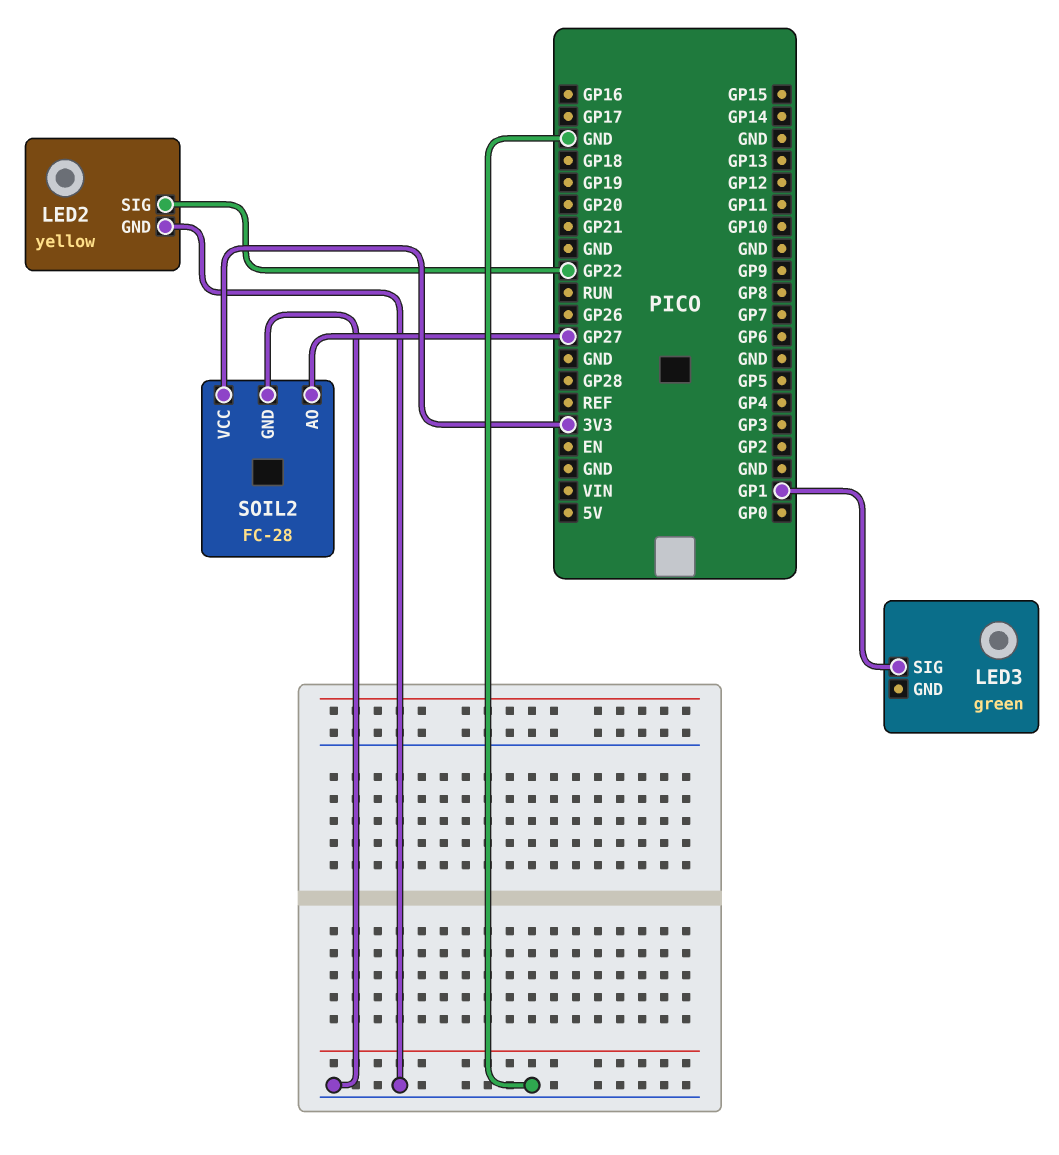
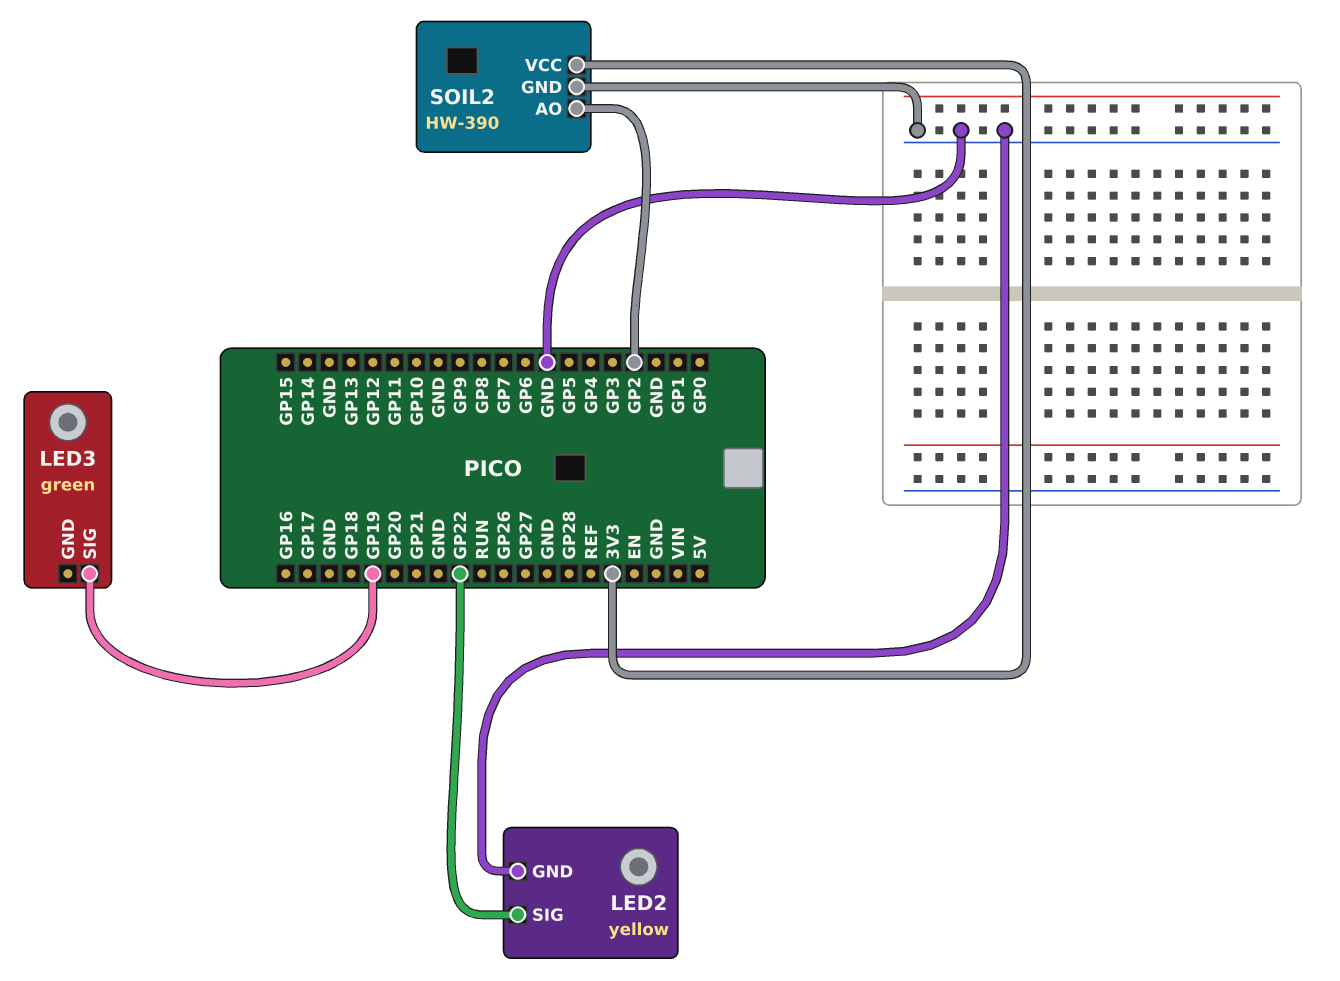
LED3 pin SIG: GP1 -> GP19
SOIL2: FC-28 -> HW-390
SOIL2 pin AO: GP27 -> GP2

